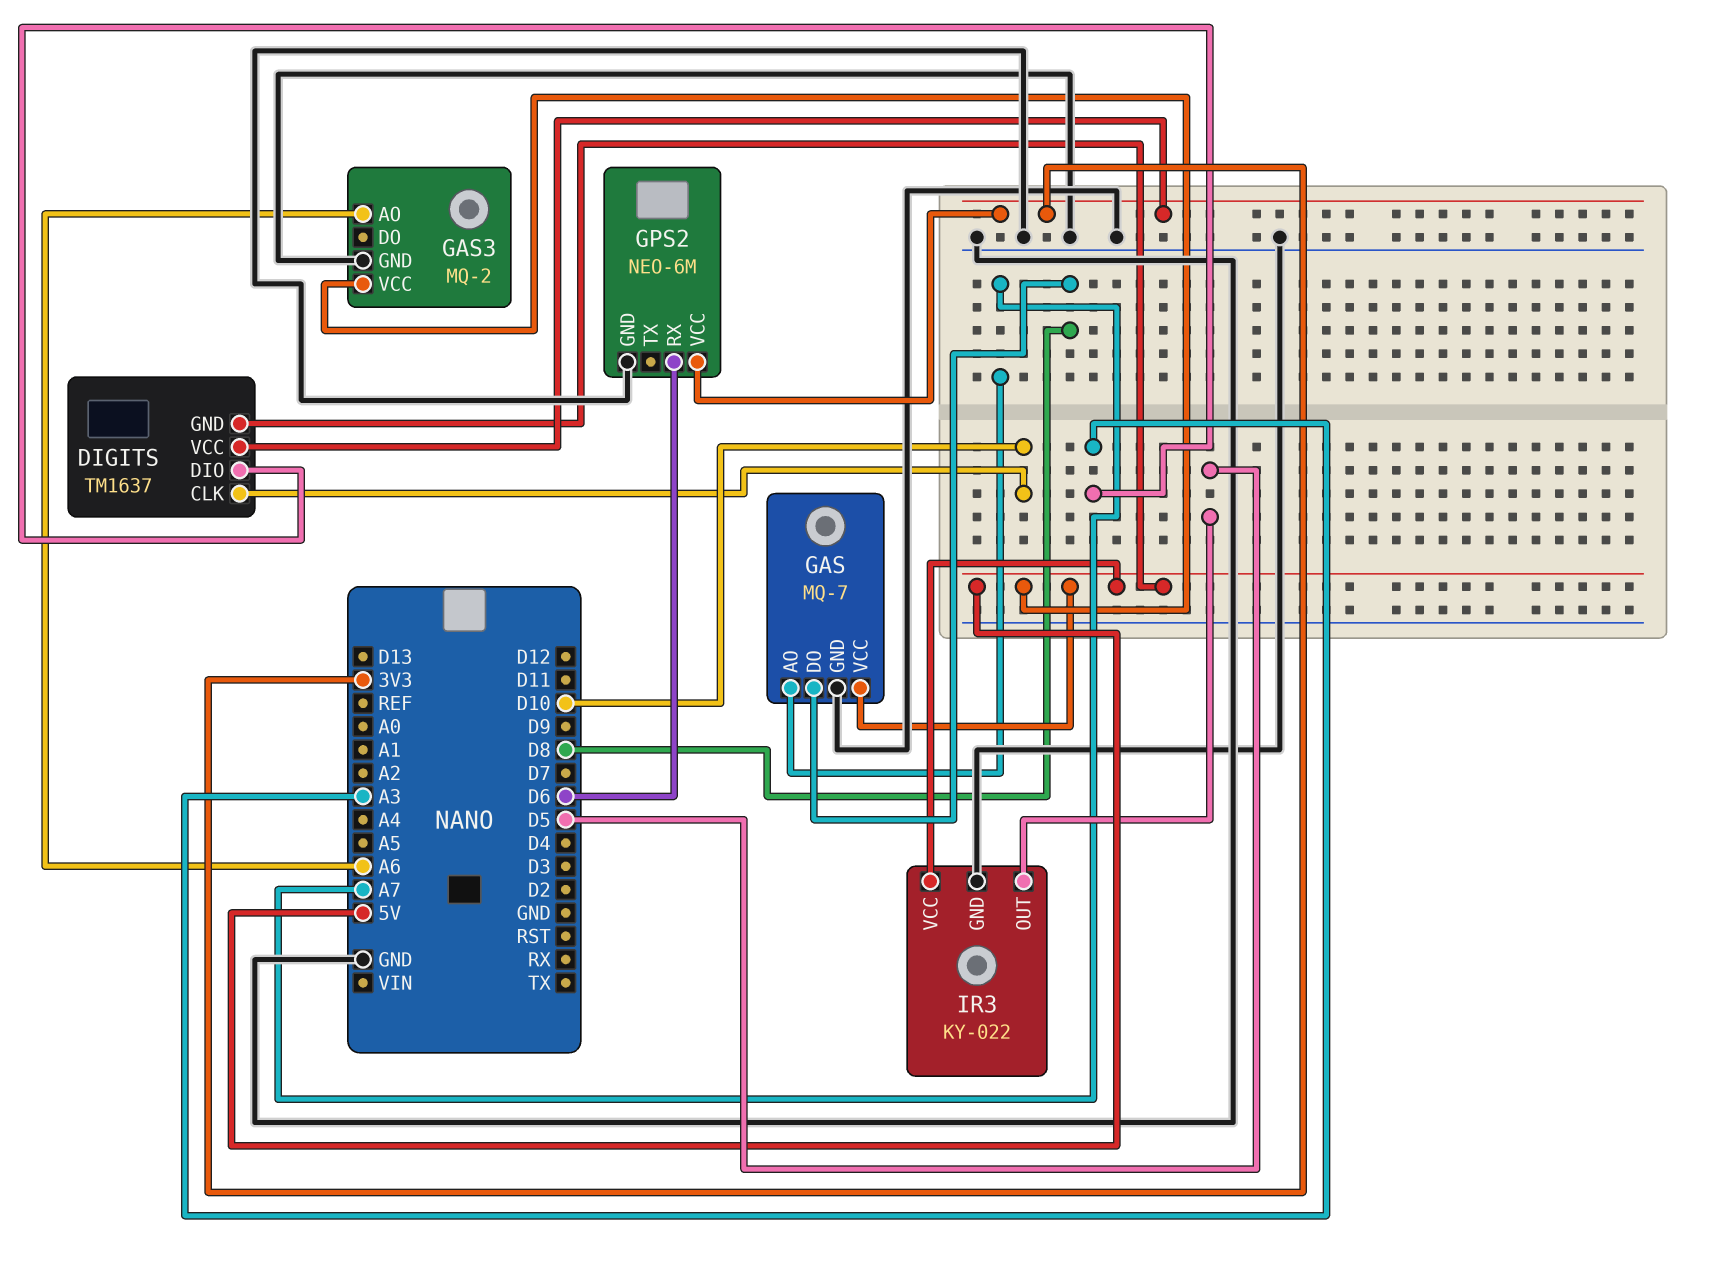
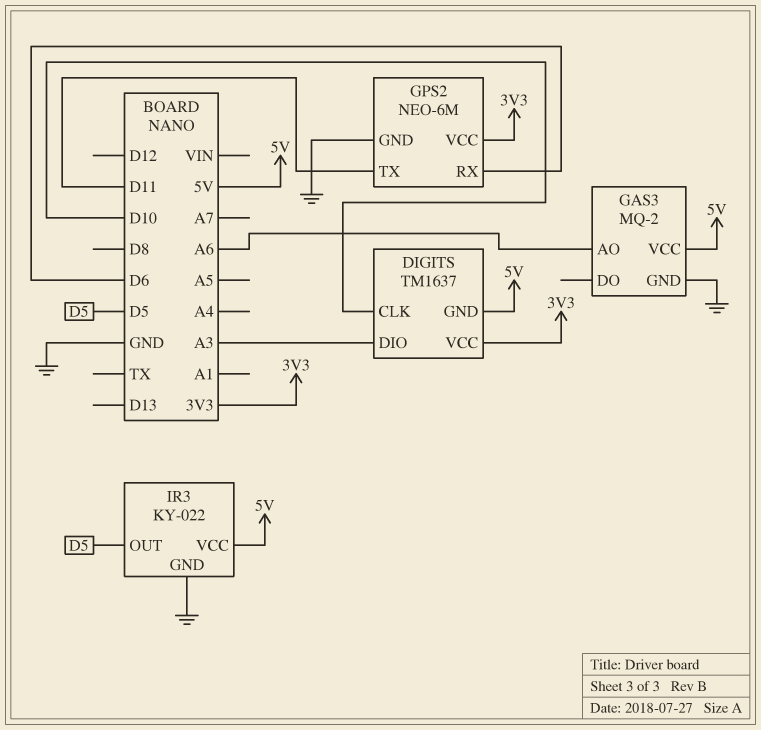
GAS: MQ-7 -> none
GAS pin AO: A7 -> none
GAS pin DO: D8 -> none
GAS pin GND: GND -> none
GAS pin VCC: 5V -> none
GPS2 pin TX: none -> D11

